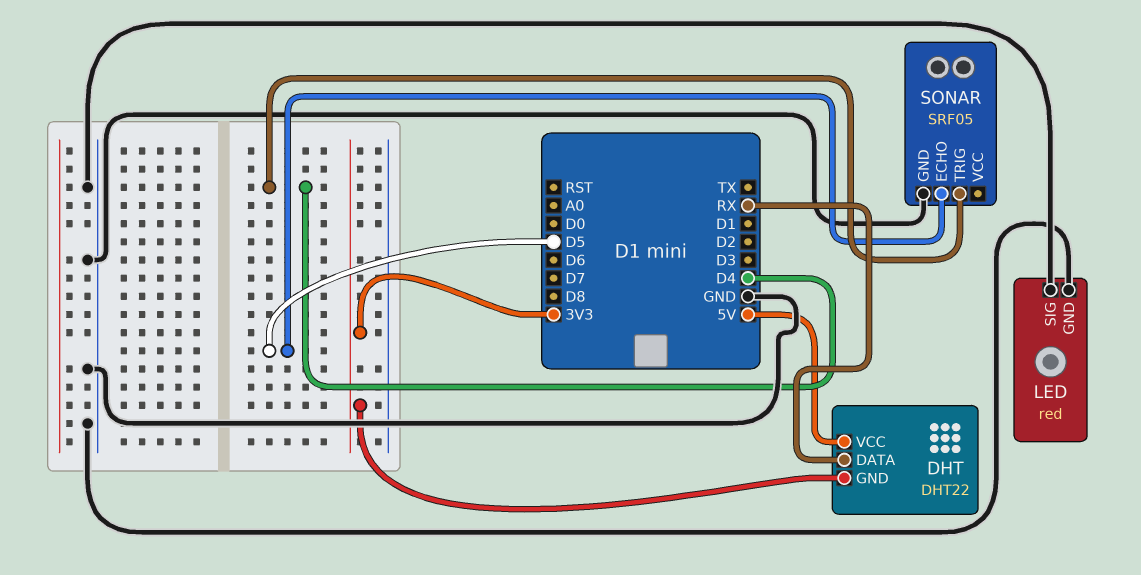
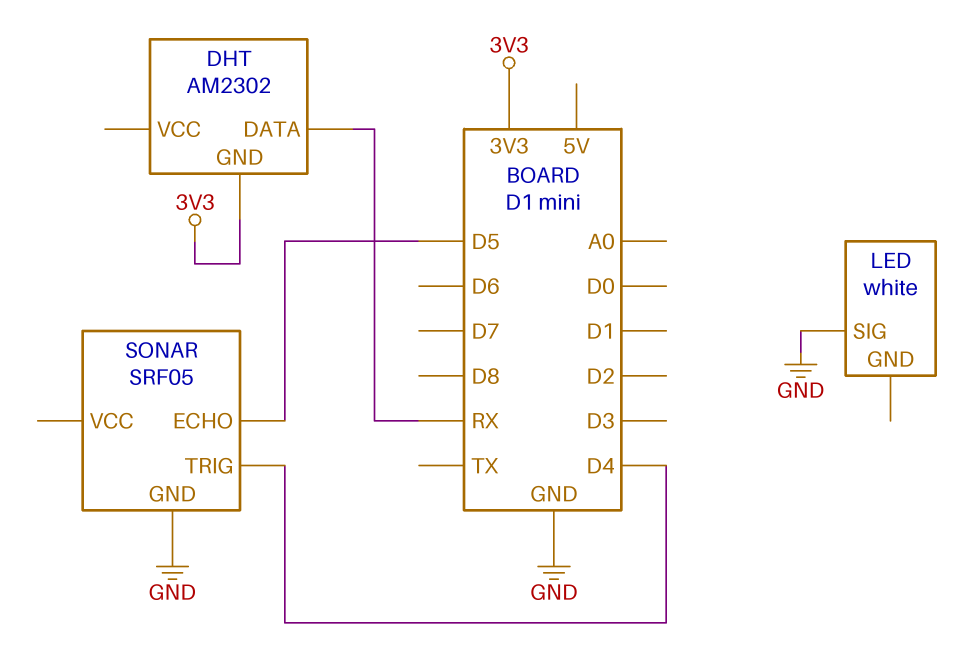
DHT: DHT22 -> AM2302
DHT pin VCC: 5V -> none
LED: red -> white
LED pin GND: GND -> none

